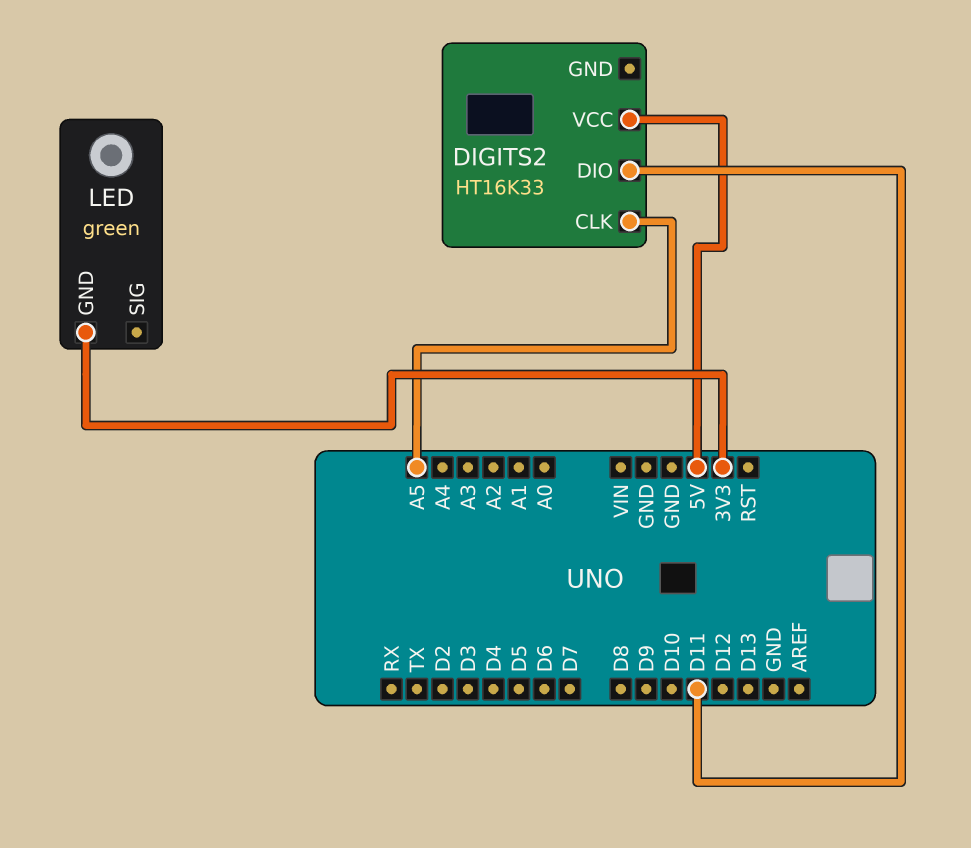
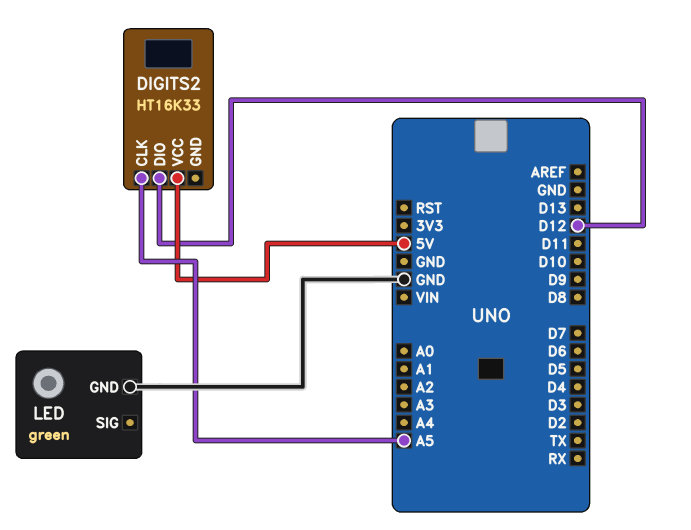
DIGITS2 pin DIO: D11 -> D12
LED pin GND: 3V3 -> GND

